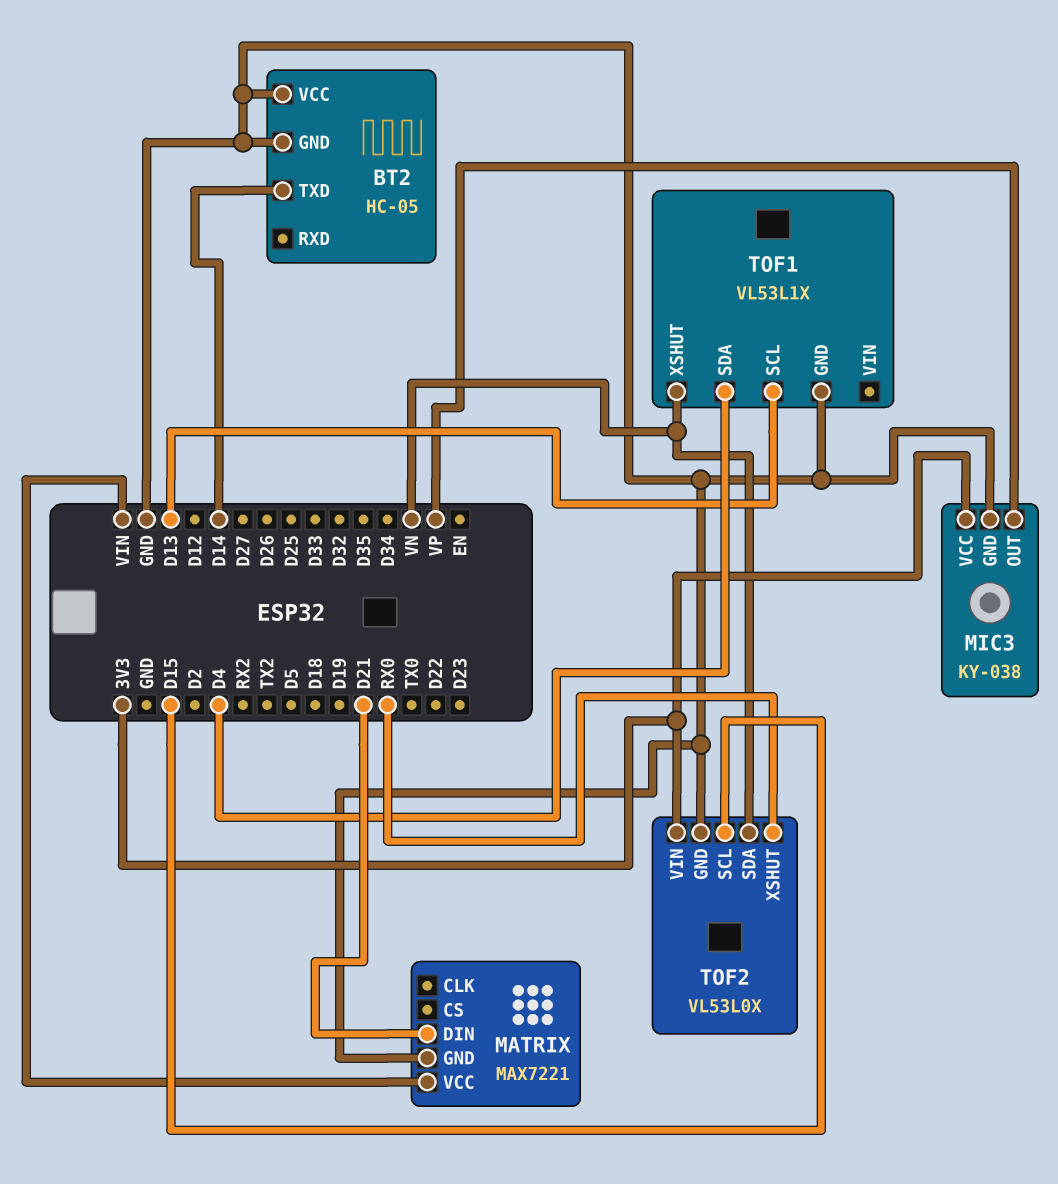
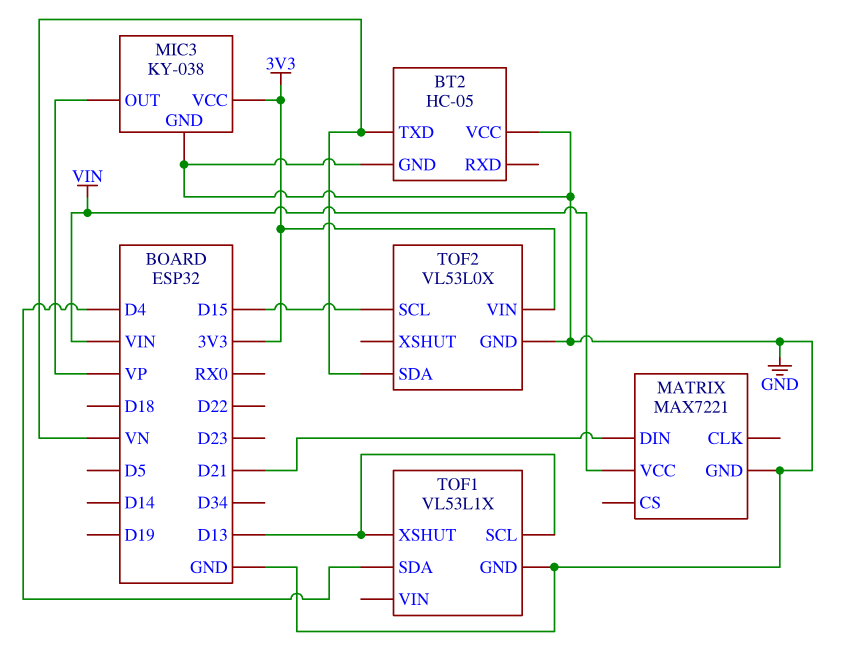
BT2 pin TXD: D14 -> VN
TOF1 pin XSHUT: VN -> D13
TOF2 pin XSHUT: RX0 -> none

